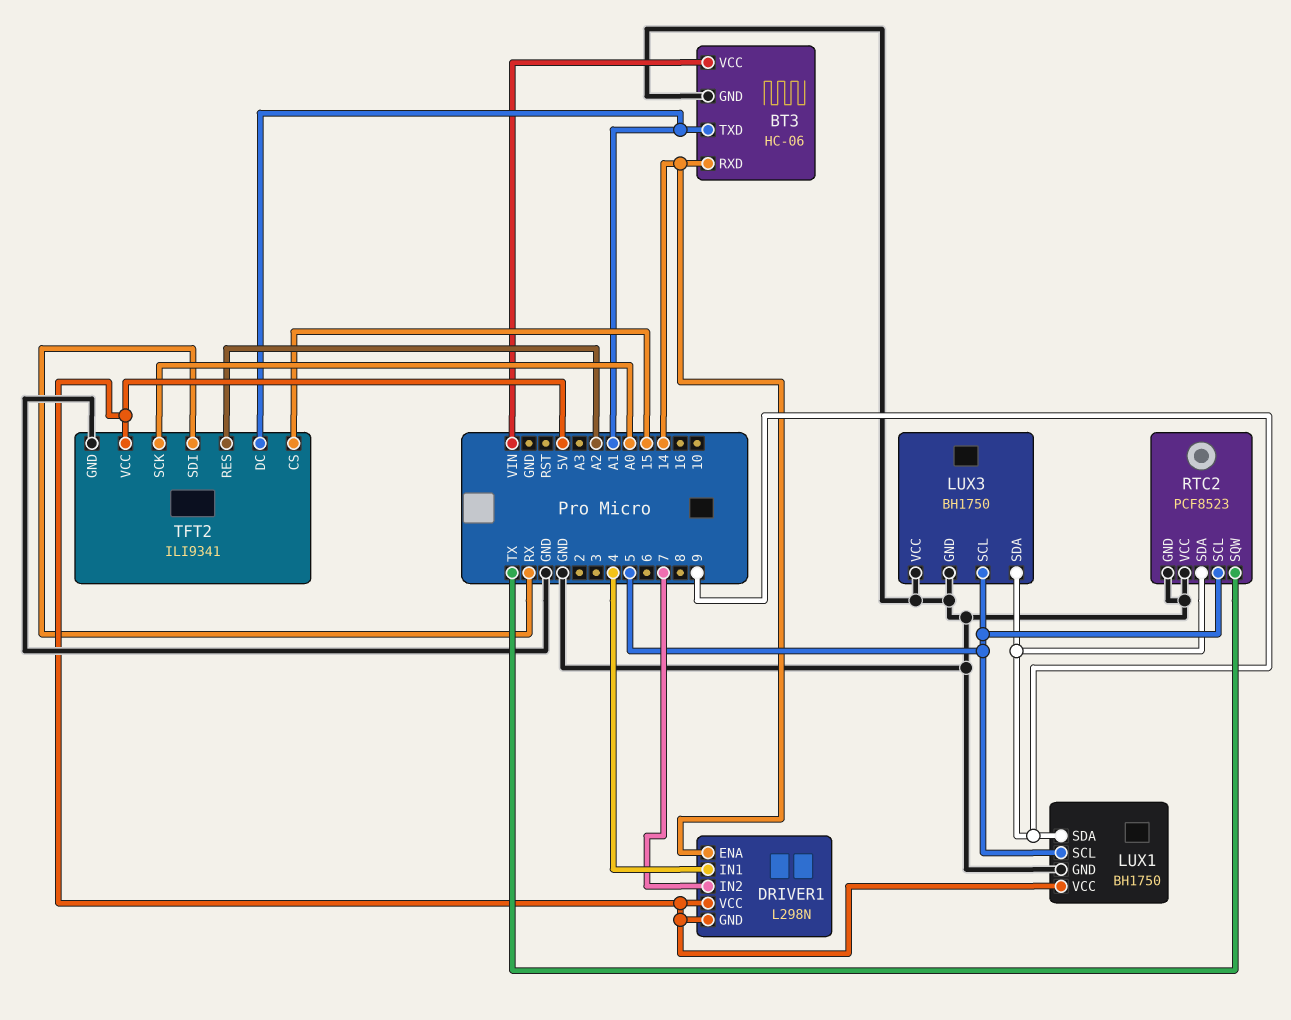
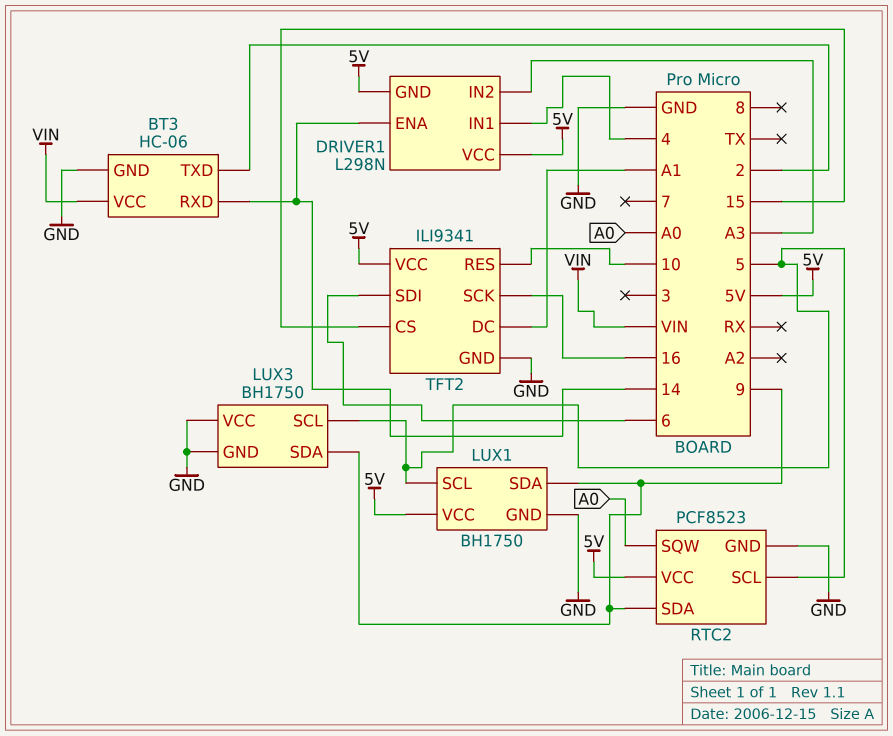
BT3 pin TXD: A1 -> 2
DRIVER1 pin IN2: 7 -> A3
RTC2 pin SQW: TX -> A0
RTC2 pin VCC: GND -> 5V
TFT2 pin RES: A2 -> 10
TFT2 pin SCK: A0 -> 16
TFT2 pin SDI: RX -> 6

